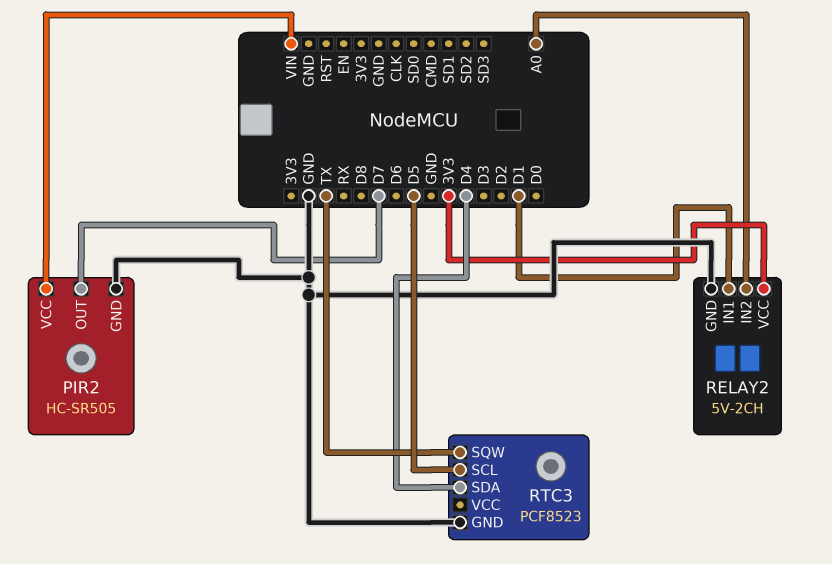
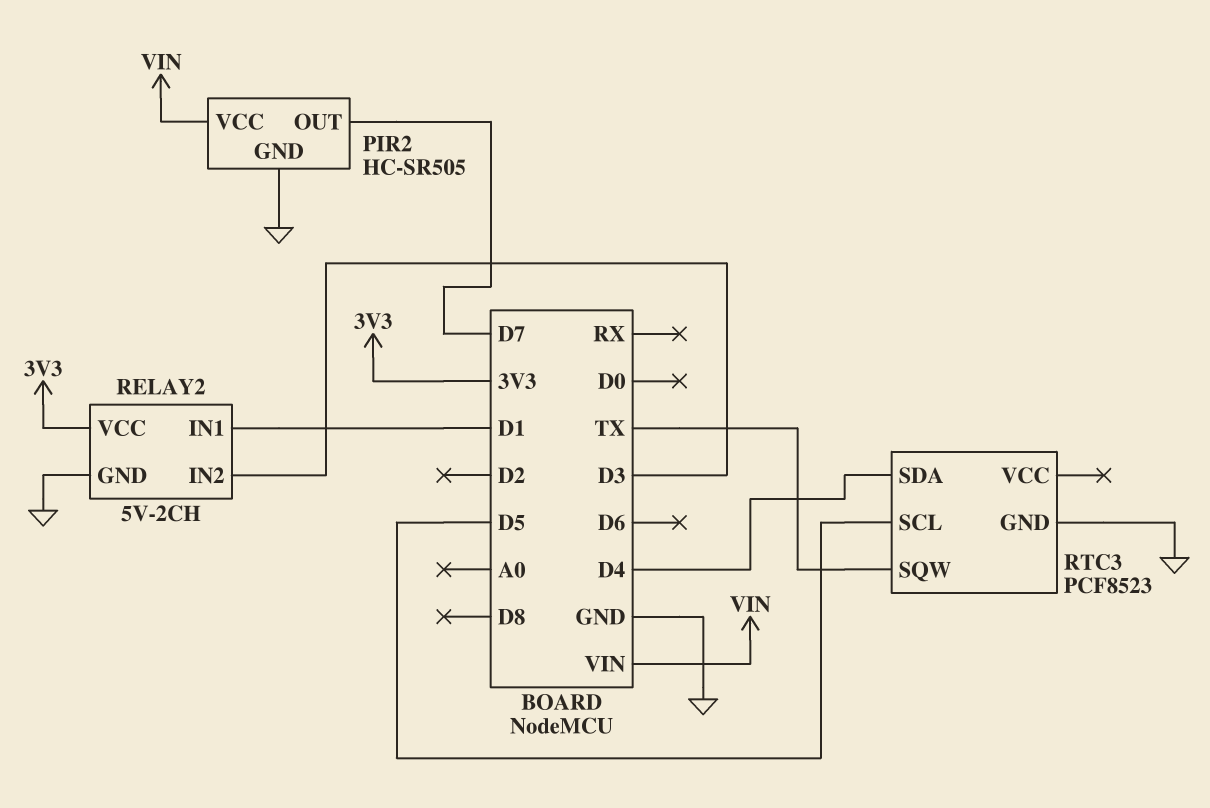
RELAY2 pin IN2: A0 -> D3

